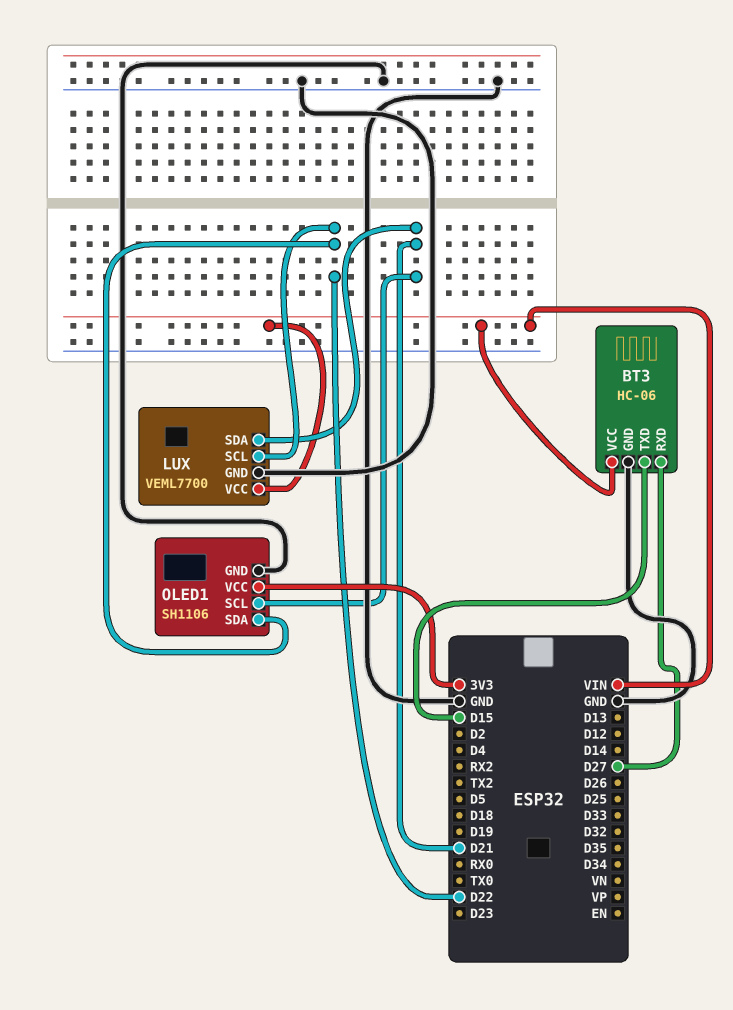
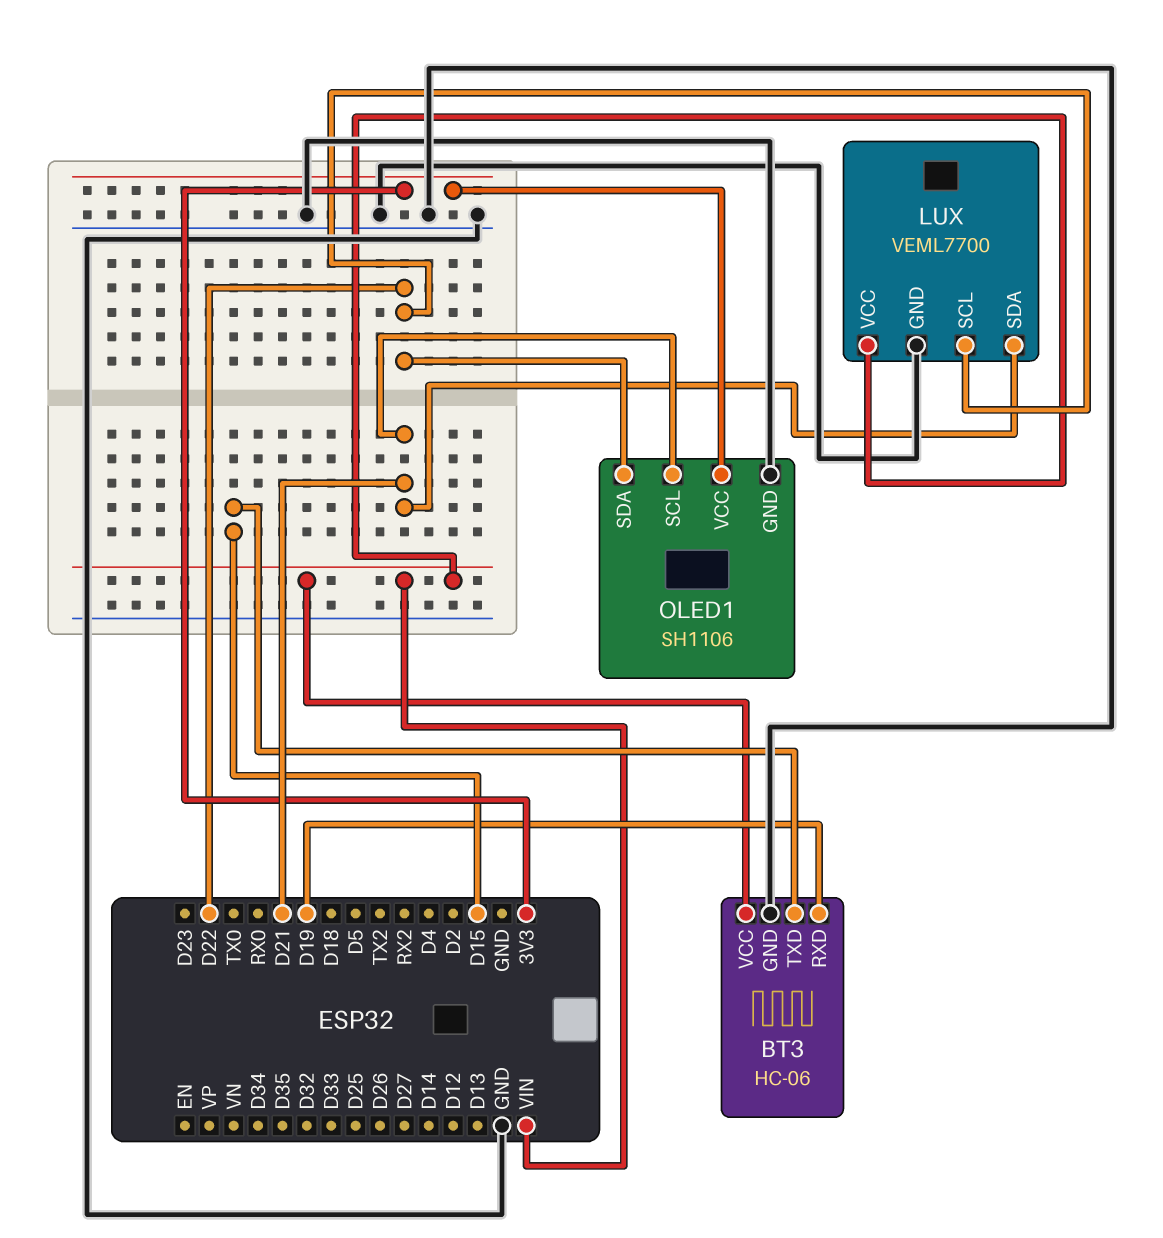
BT3 pin RXD: D27 -> D19

